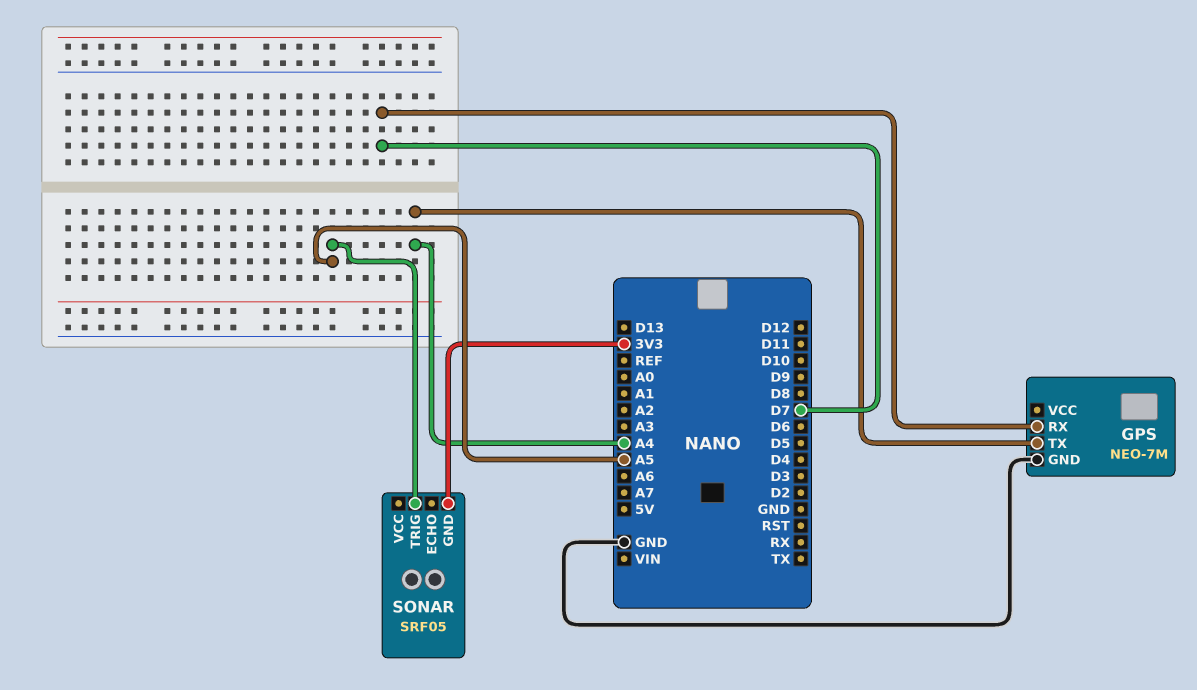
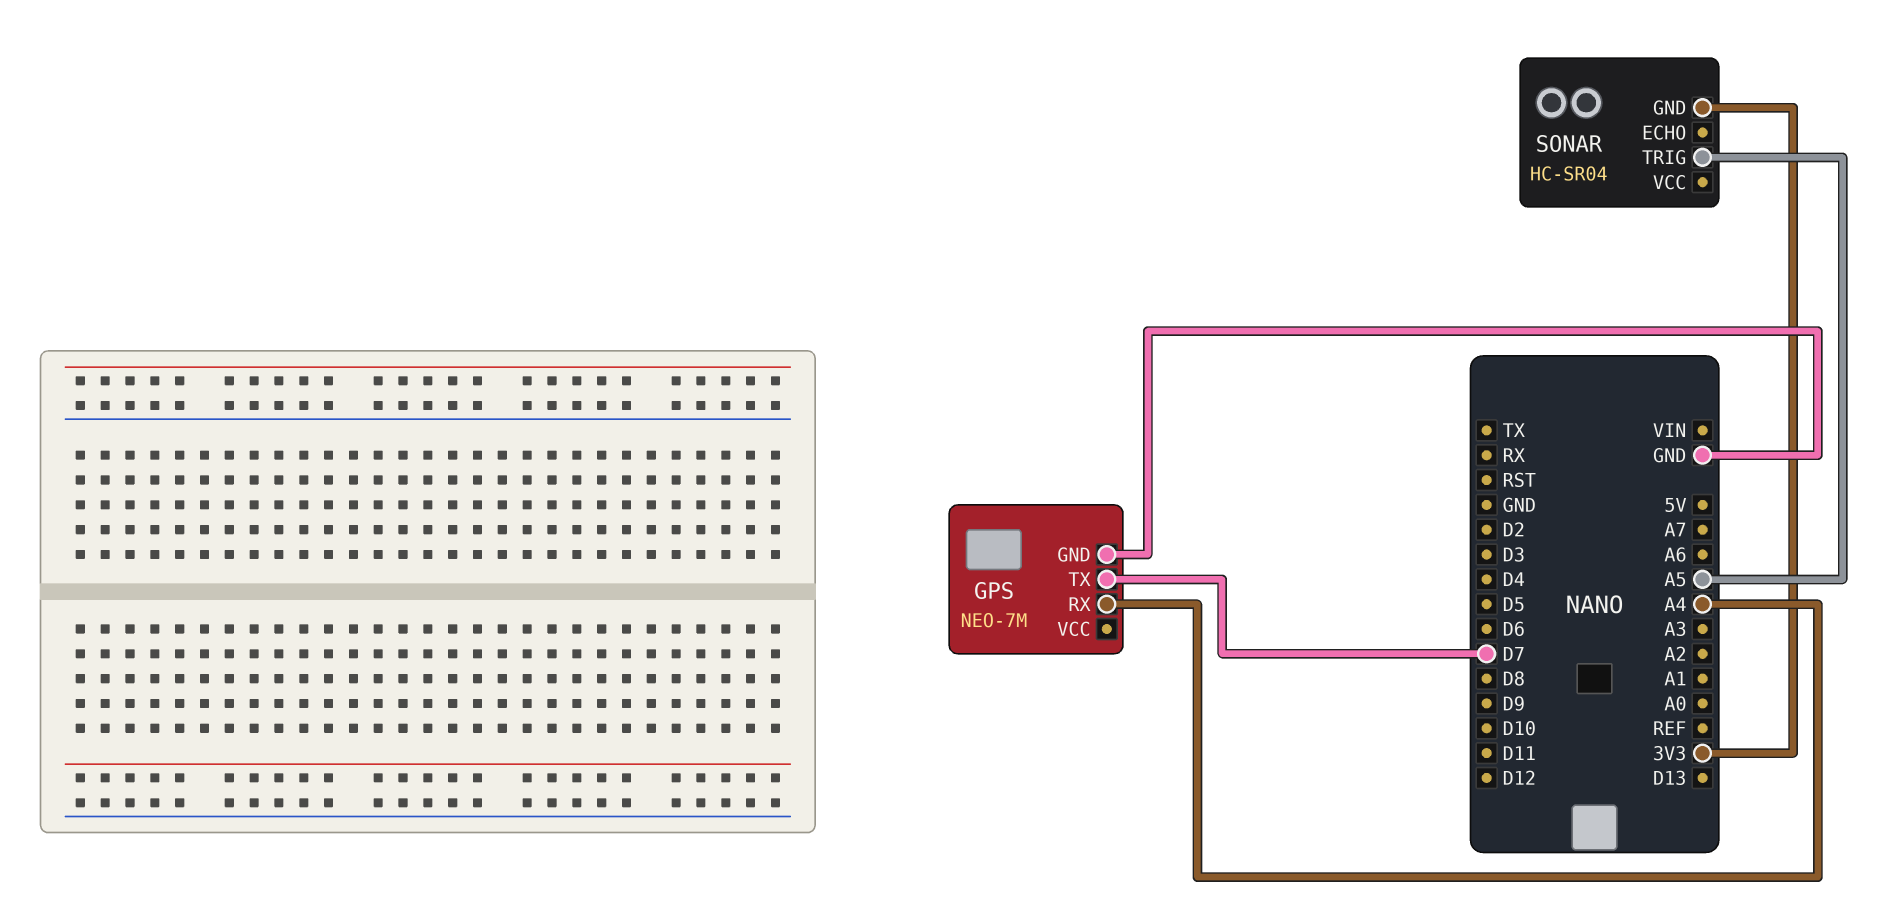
GPS pin RX: D7 -> A4
GPS pin TX: A4 -> D7
SONAR: SRF05 -> HC-SR04

